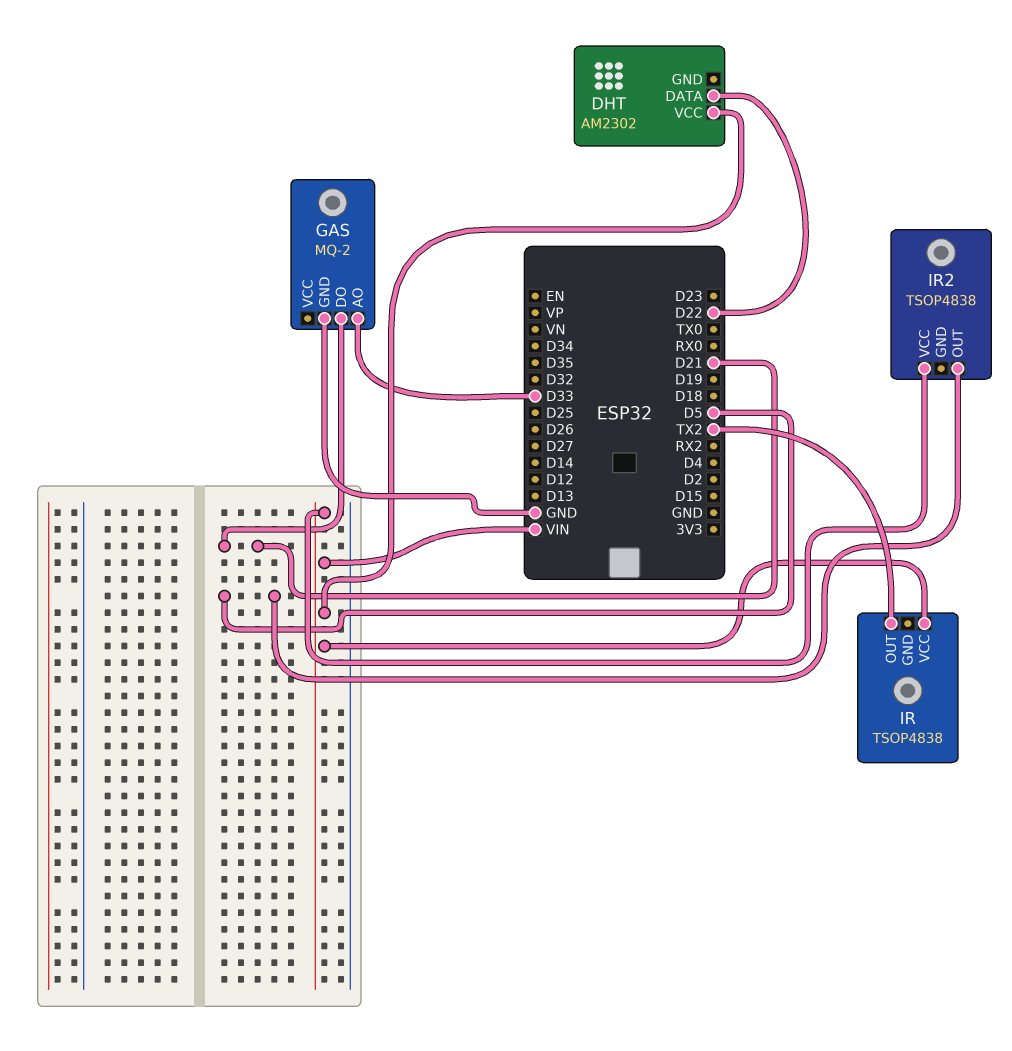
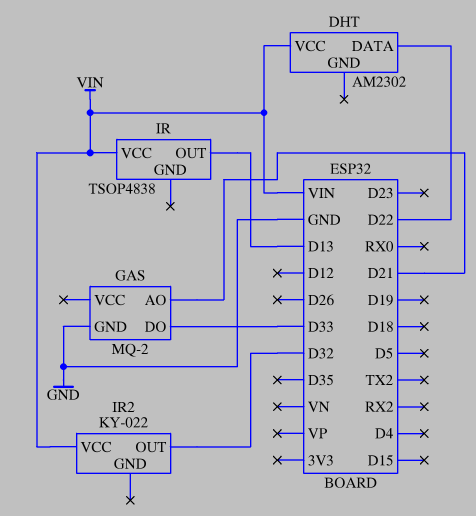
GAS pin AO: D33 -> D21
GAS pin DO: D21 -> D33
IR pin OUT: TX2 -> D13
IR2: TSOP4838 -> KY-022
IR2 pin OUT: D5 -> D32

